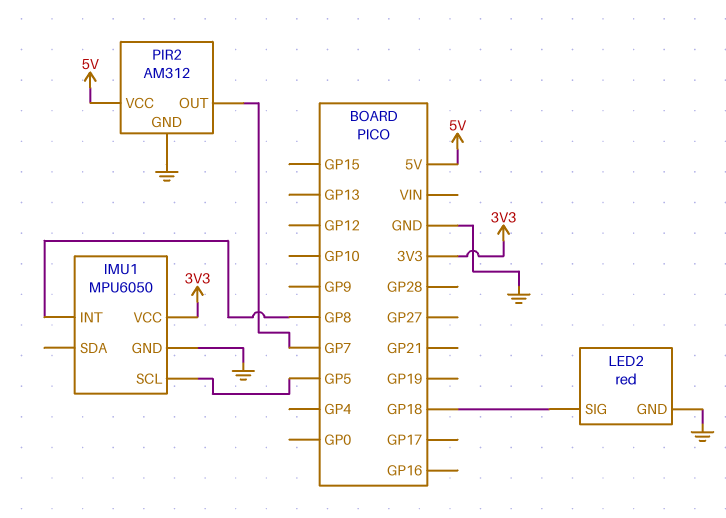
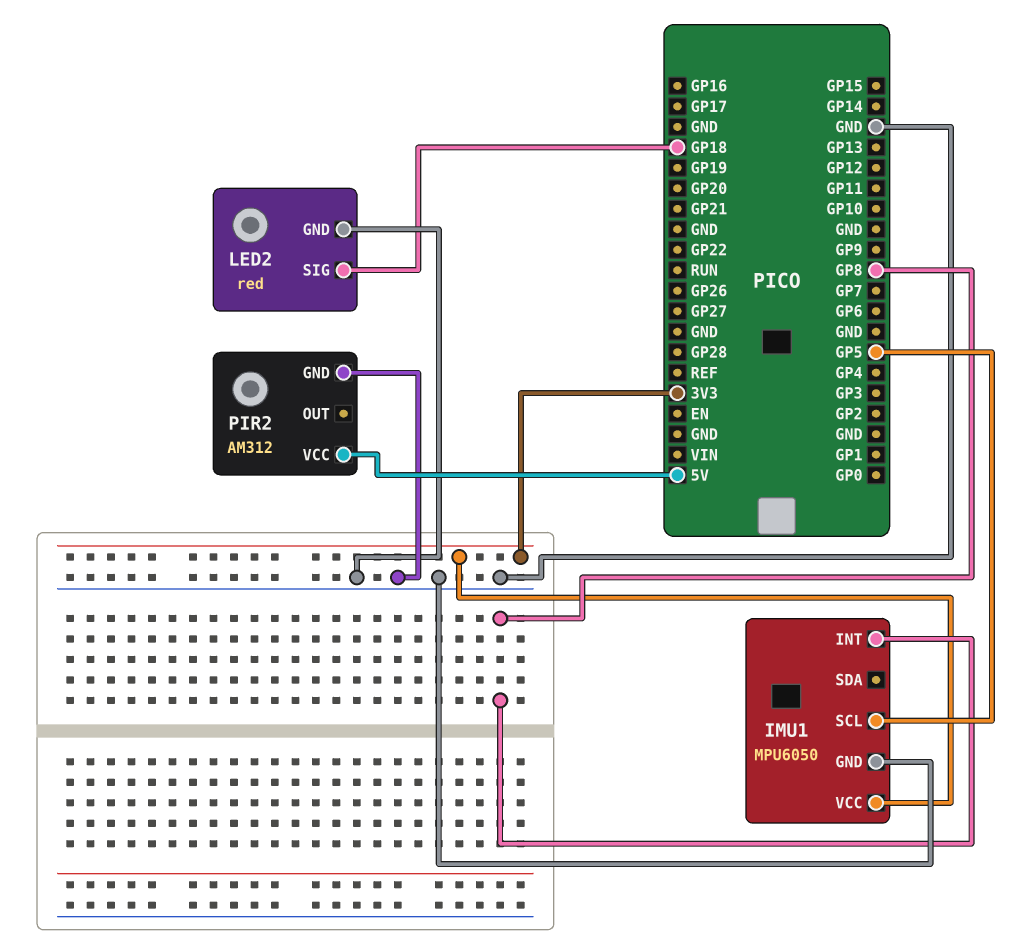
PIR2 pin OUT: GP7 -> none

